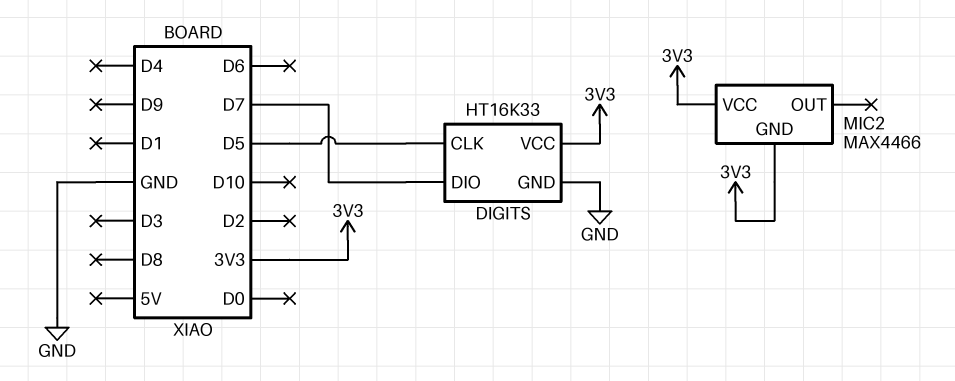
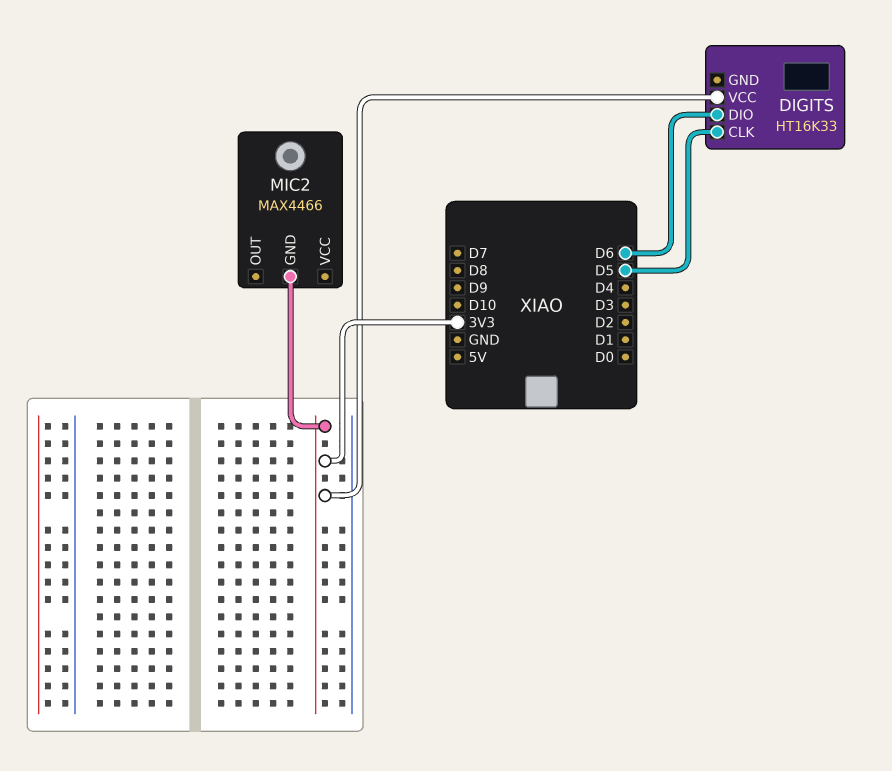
DIGITS pin DIO: D7 -> D6
DIGITS pin GND: GND -> none
MIC2 pin VCC: 3V3 -> none

